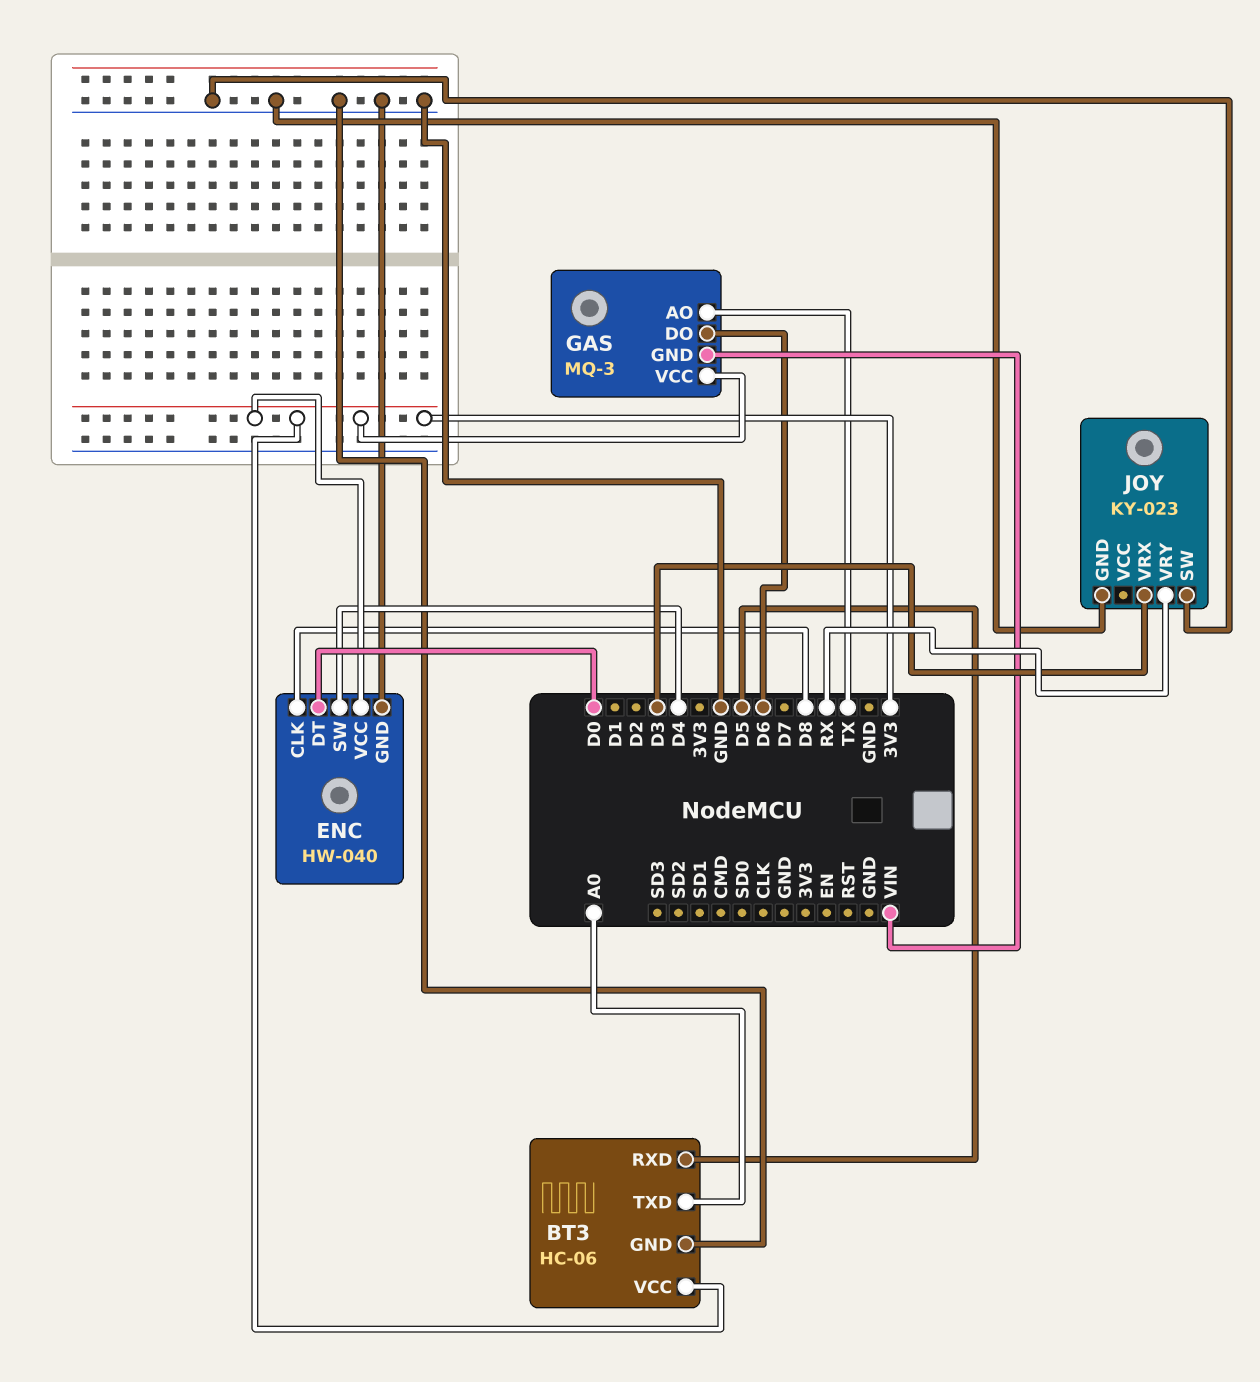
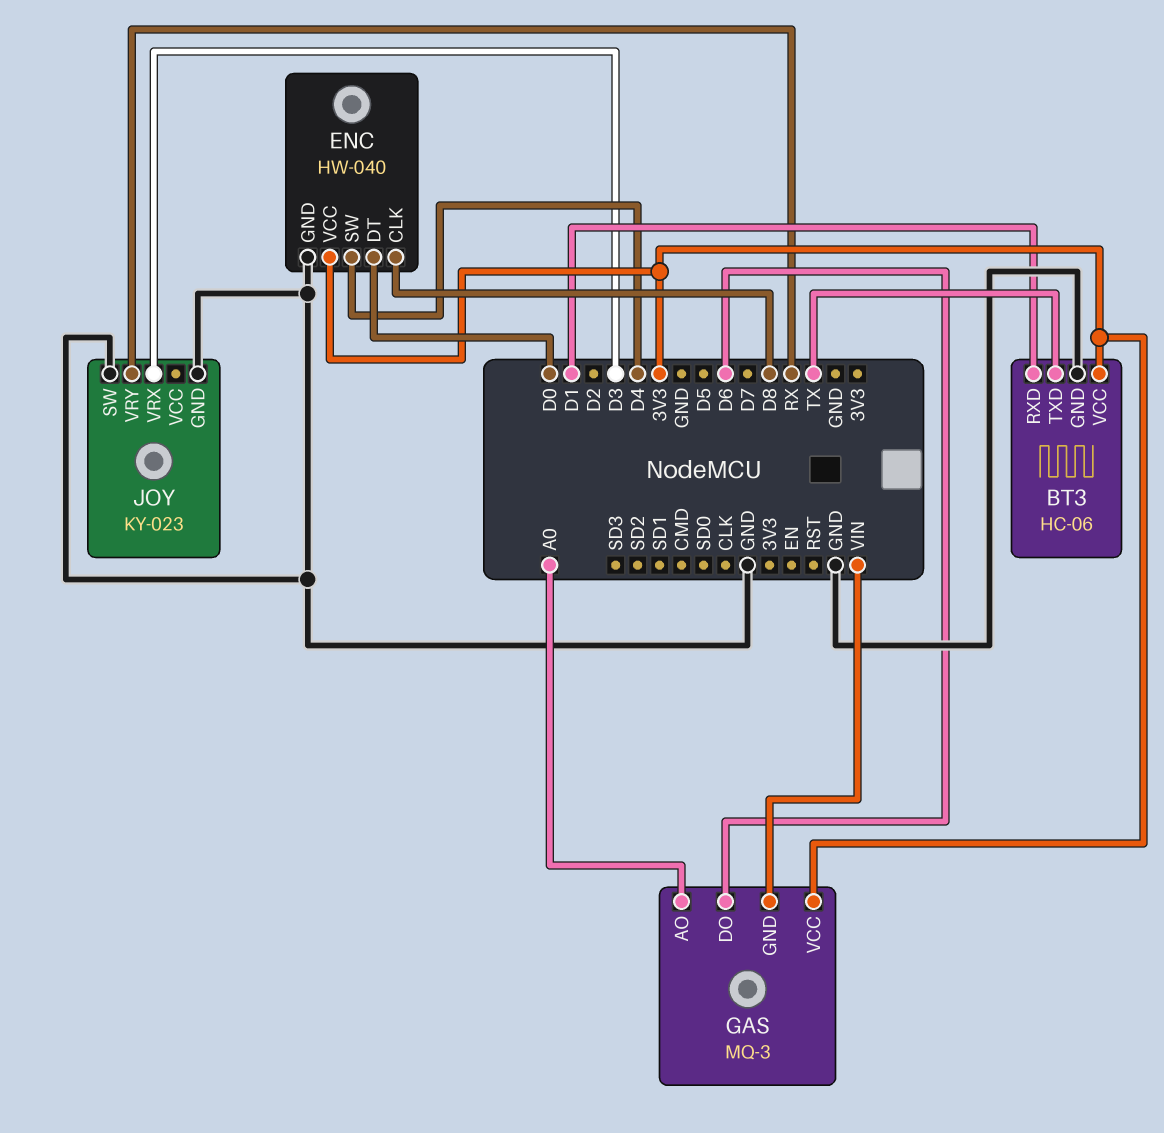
BT3 pin RXD: D5 -> D1
BT3 pin TXD: A0 -> TX
GAS pin AO: TX -> A0

